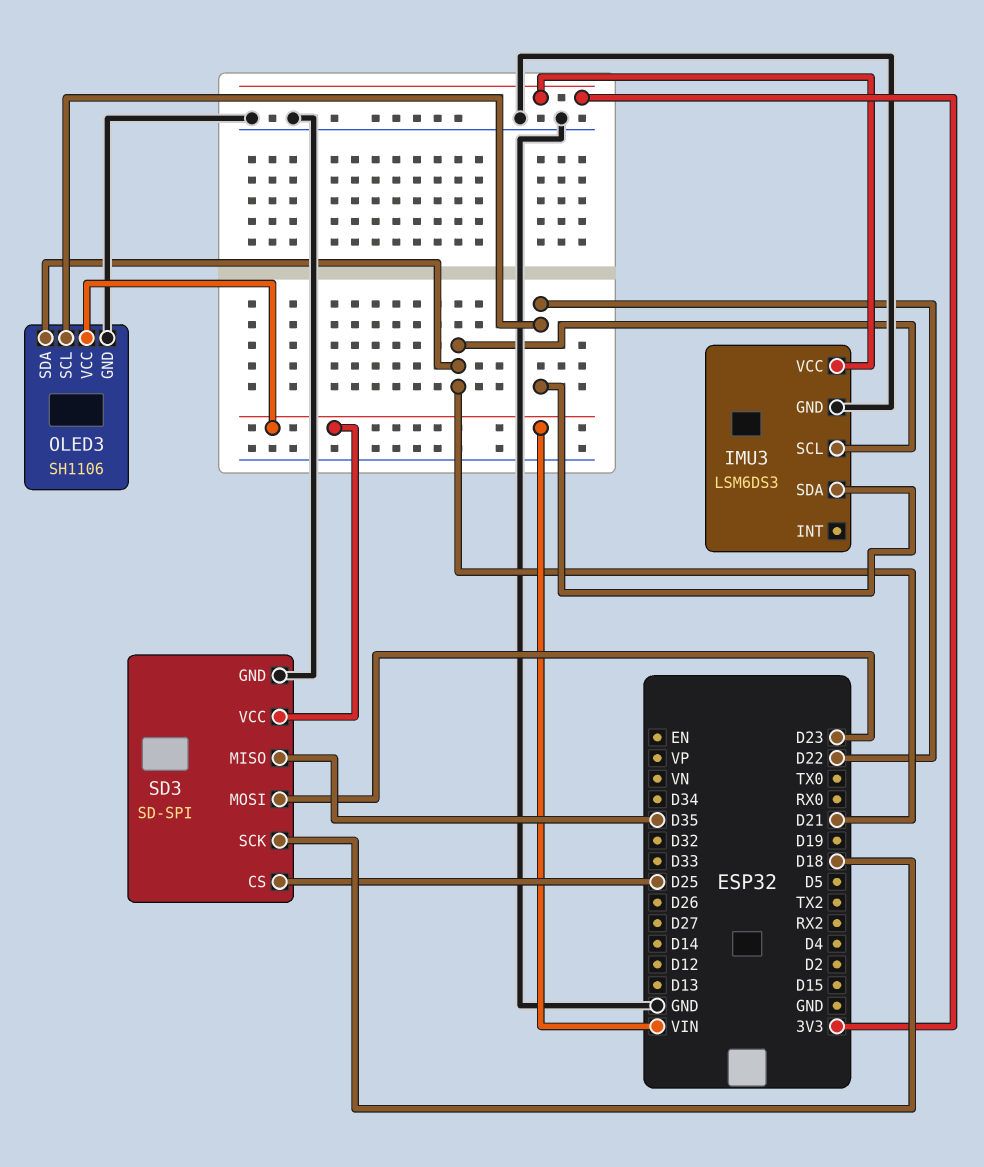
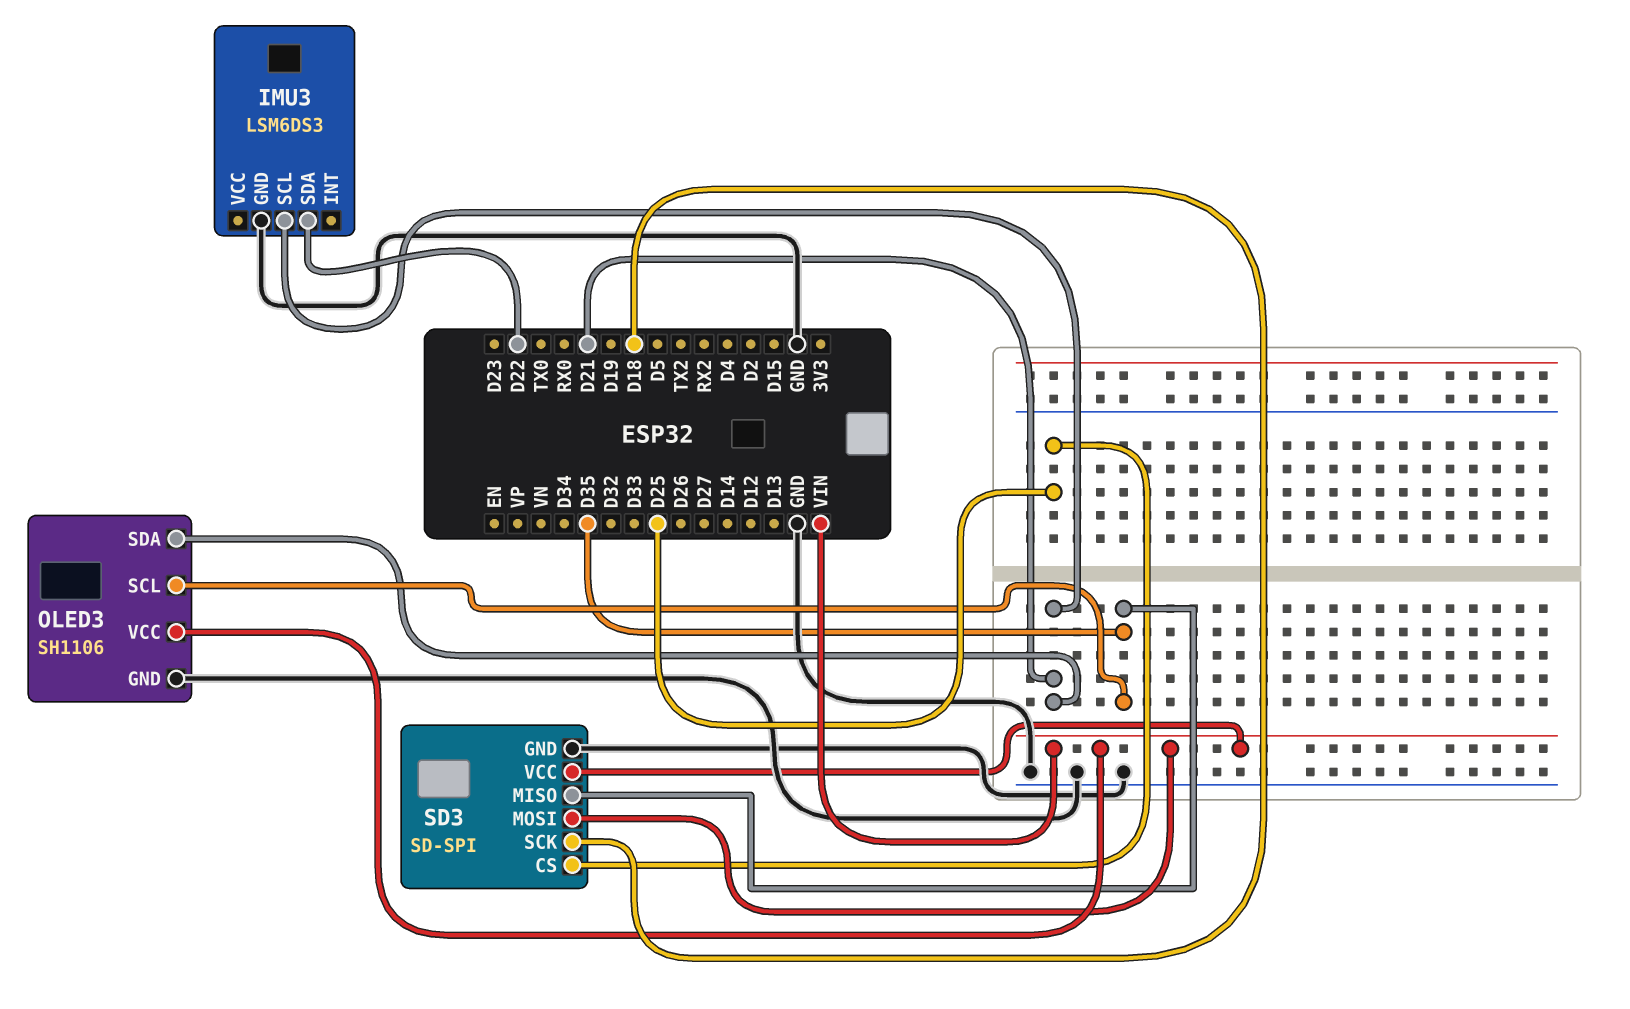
IMU3 pin VCC: 3V3 -> none
OLED3 pin SCL: D22 -> D35
SD3 pin MOSI: D23 -> VIN

